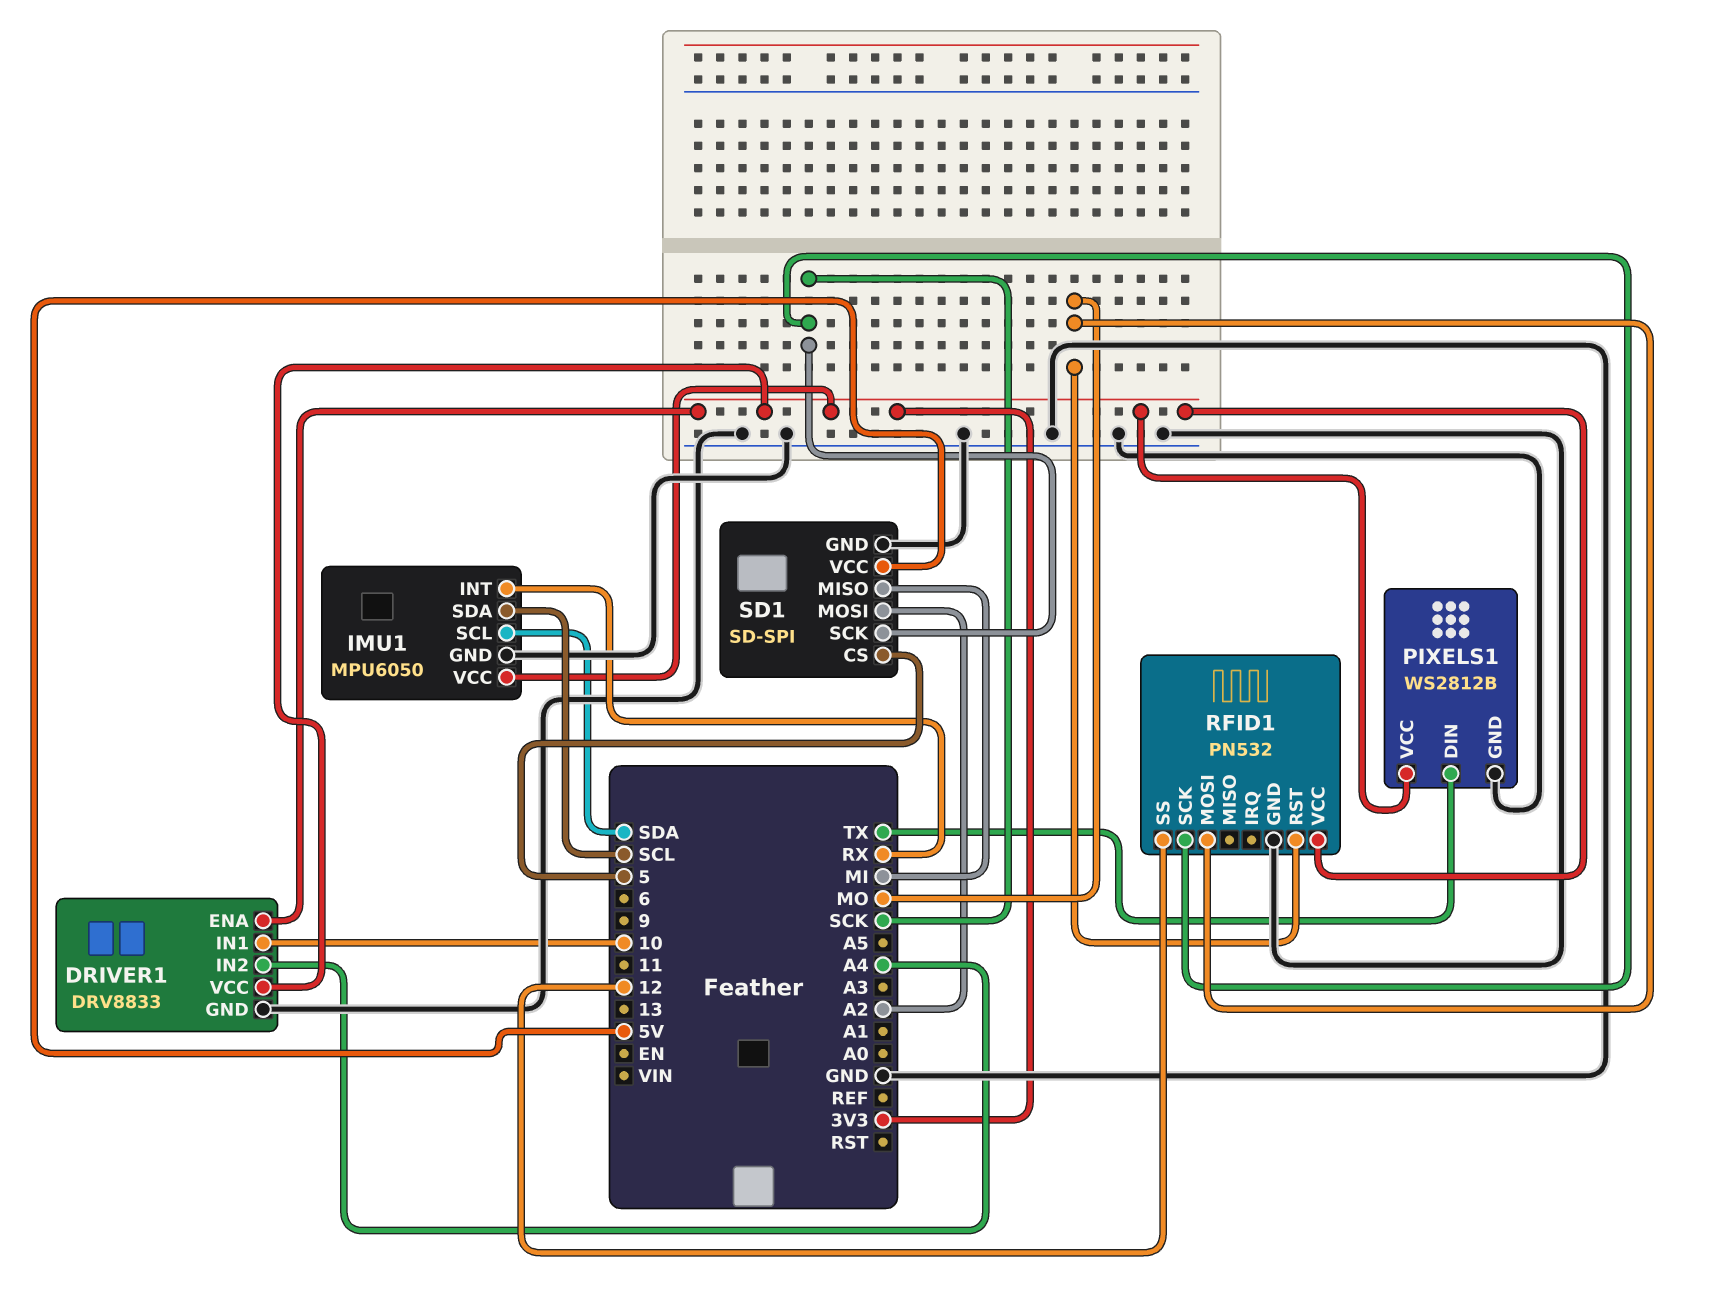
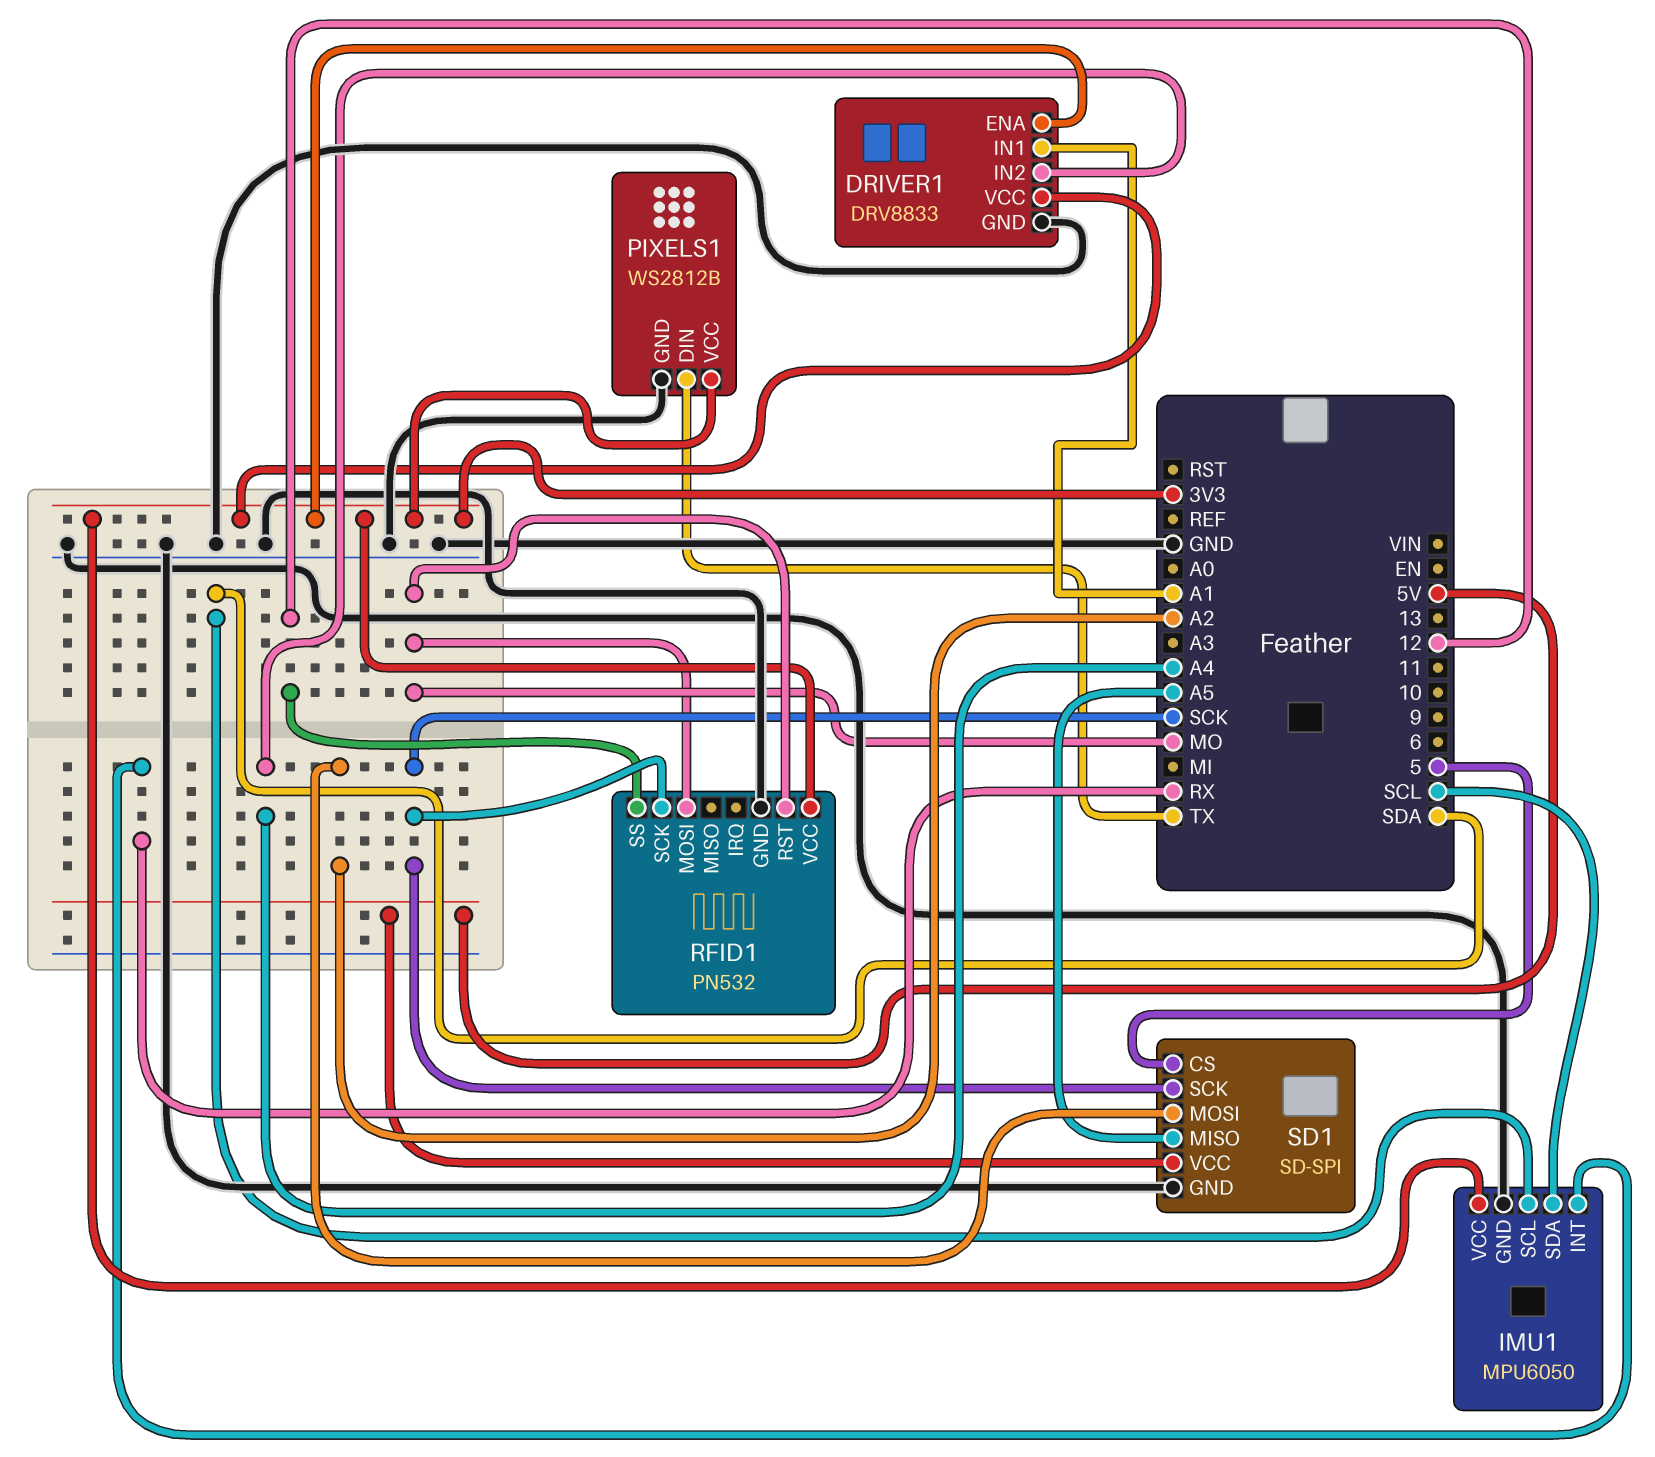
DRIVER1 pin IN1: 10 -> A1
SD1 pin MISO: MI -> A5

